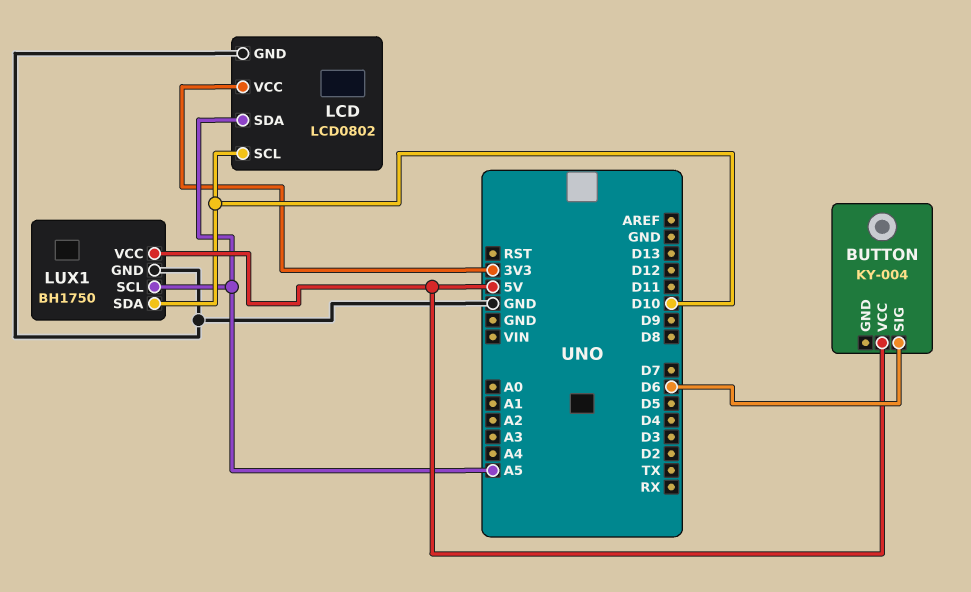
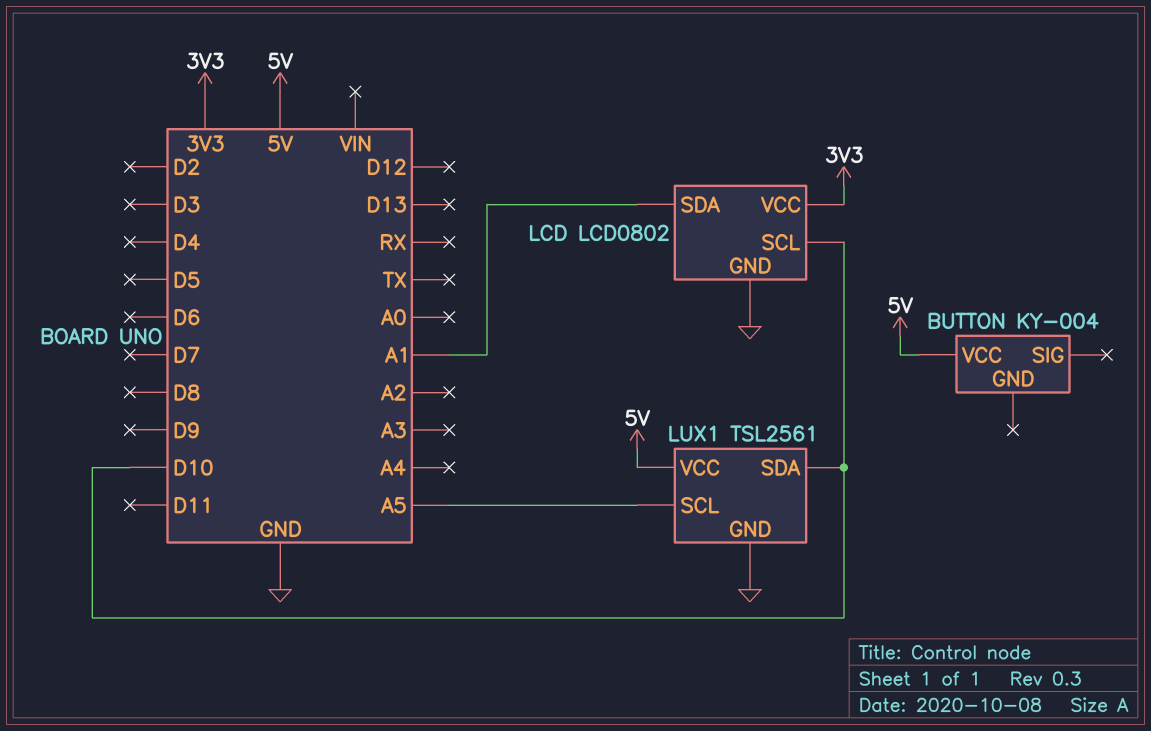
BUTTON pin SIG: D6 -> none
LCD pin SDA: A5 -> A1
LUX1: BH1750 -> TSL2561

